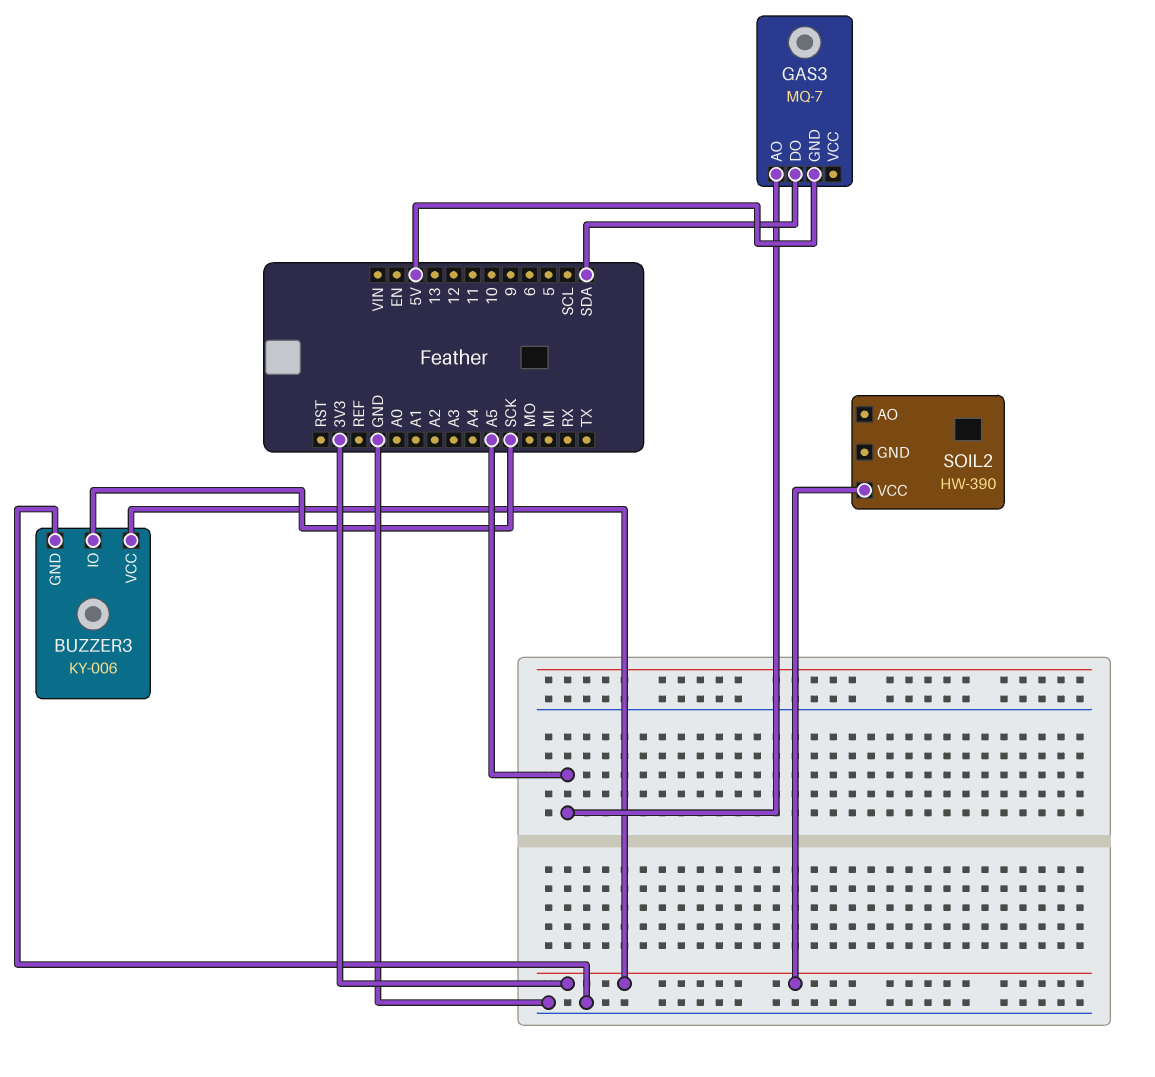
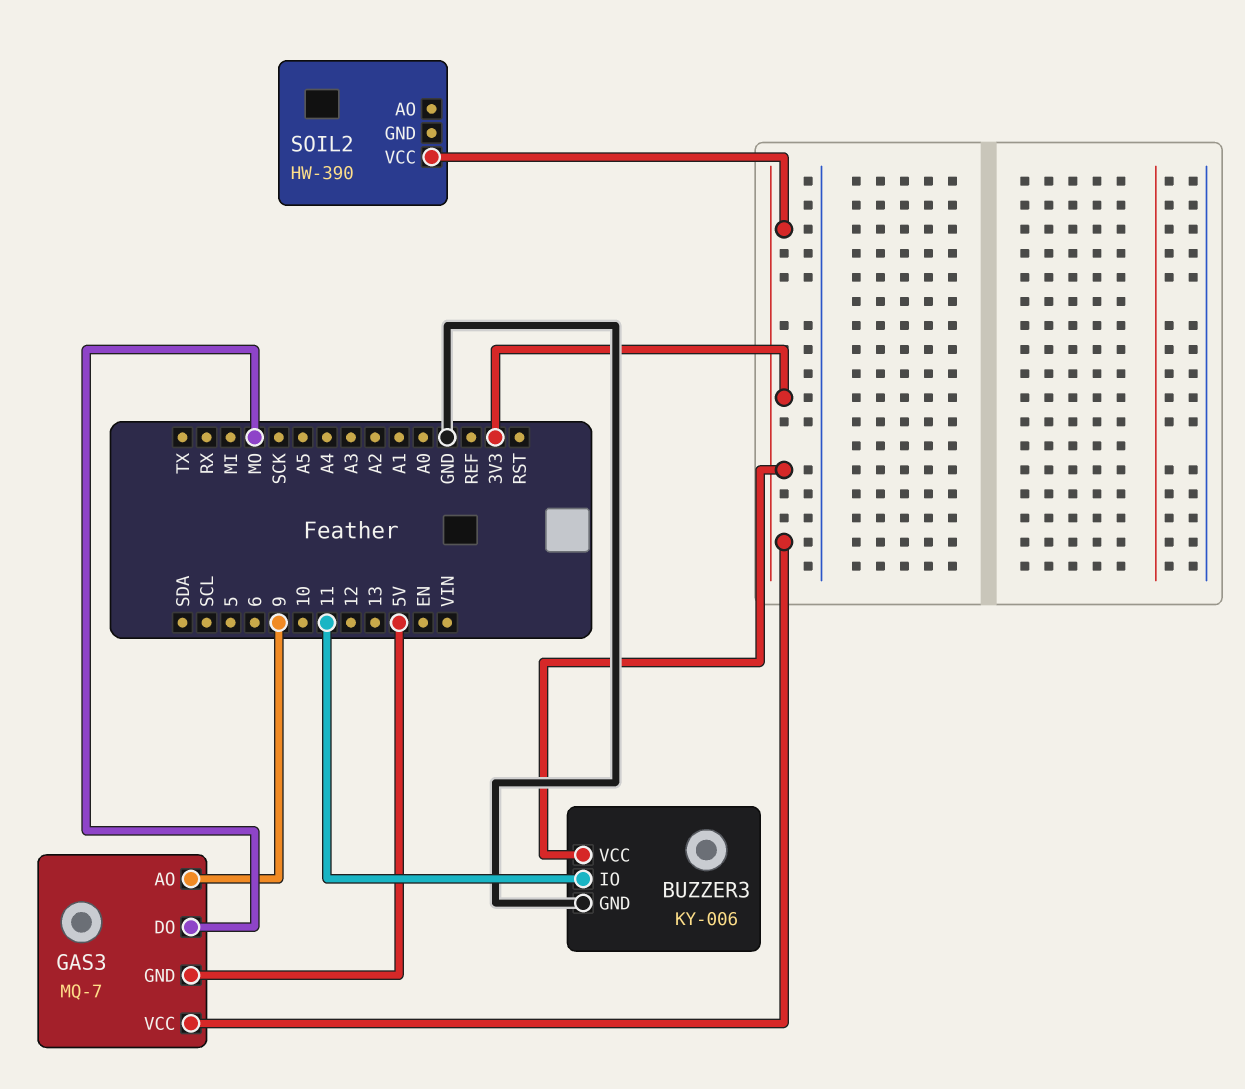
BUZZER3 pin IO: SCK -> 11
GAS3 pin AO: A5 -> 9
GAS3 pin DO: SDA -> MO
GAS3 pin VCC: none -> 3V3

